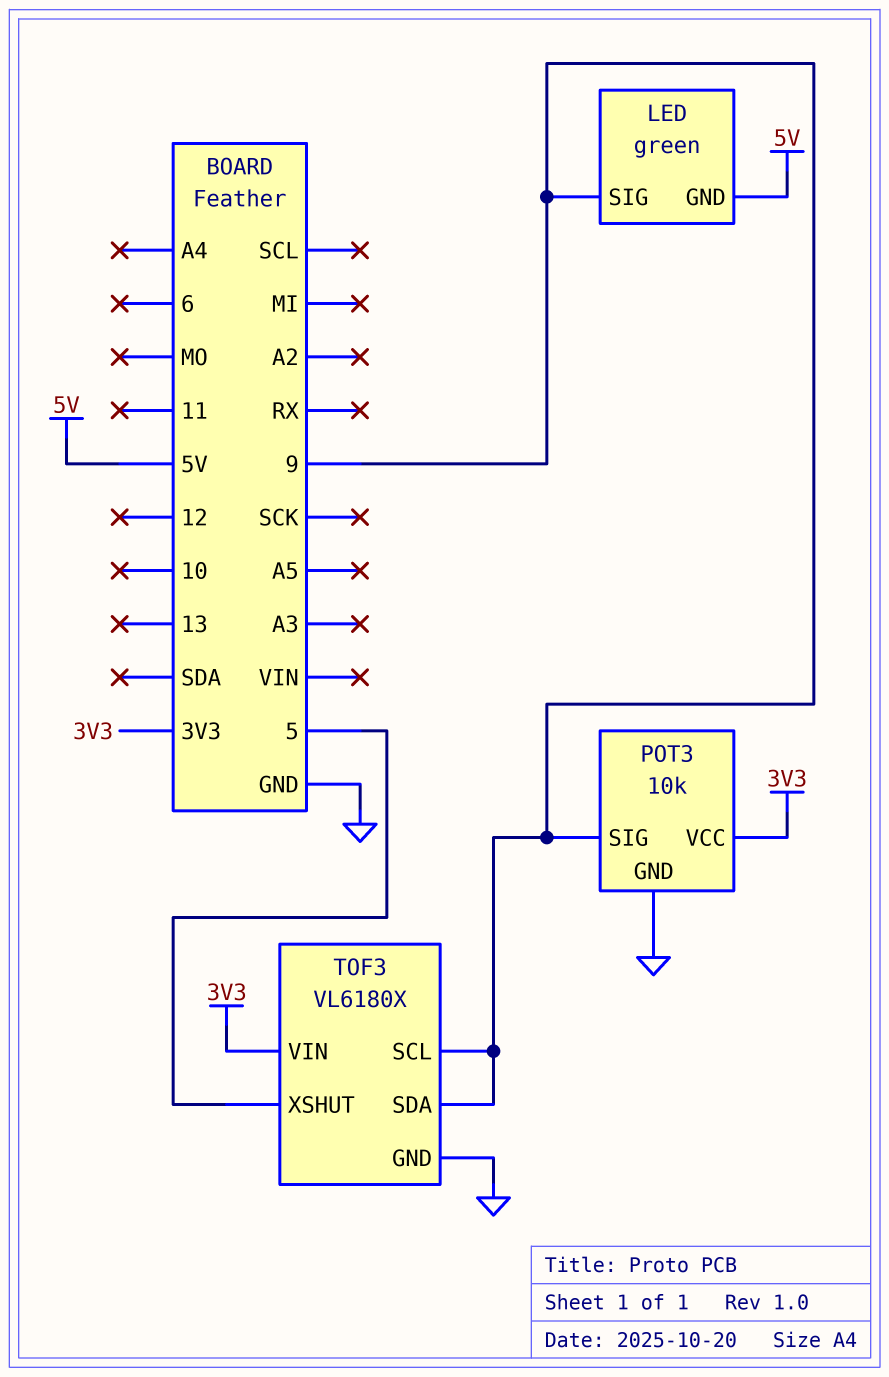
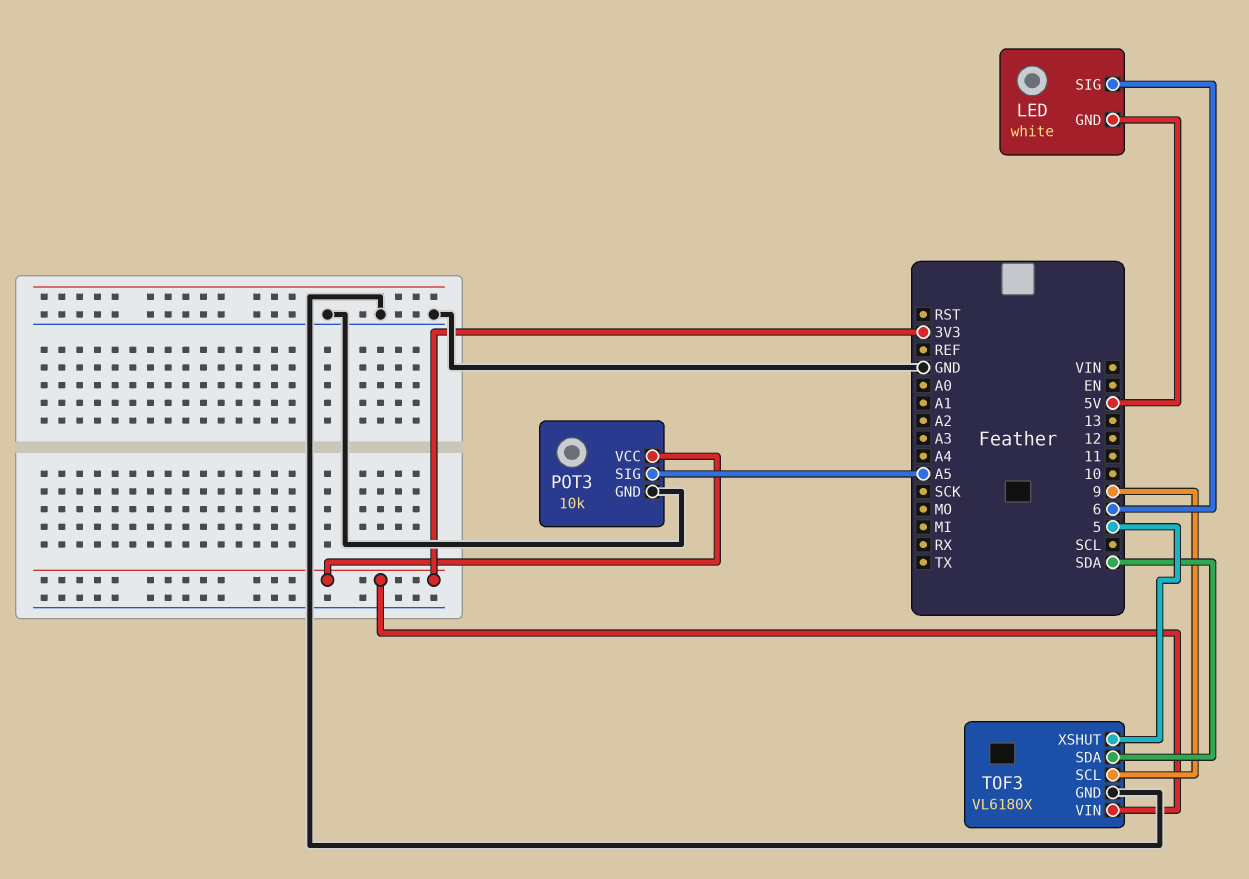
LED: green -> white
LED pin SIG: 9 -> 6
POT3 pin SIG: 9 -> A5
TOF3 pin SDA: 9 -> SDA

